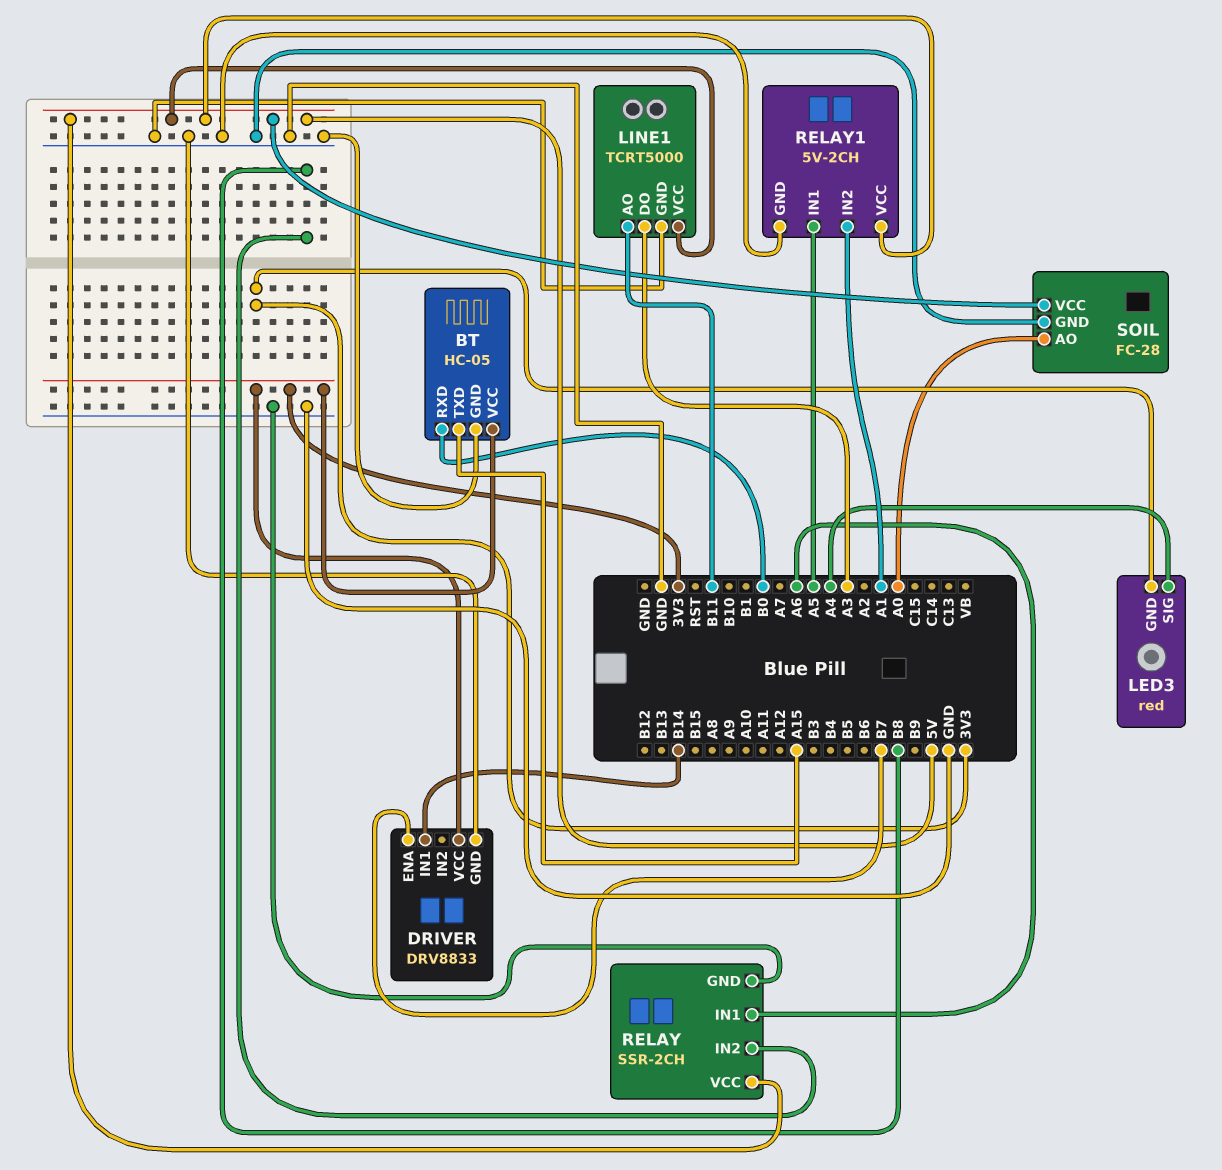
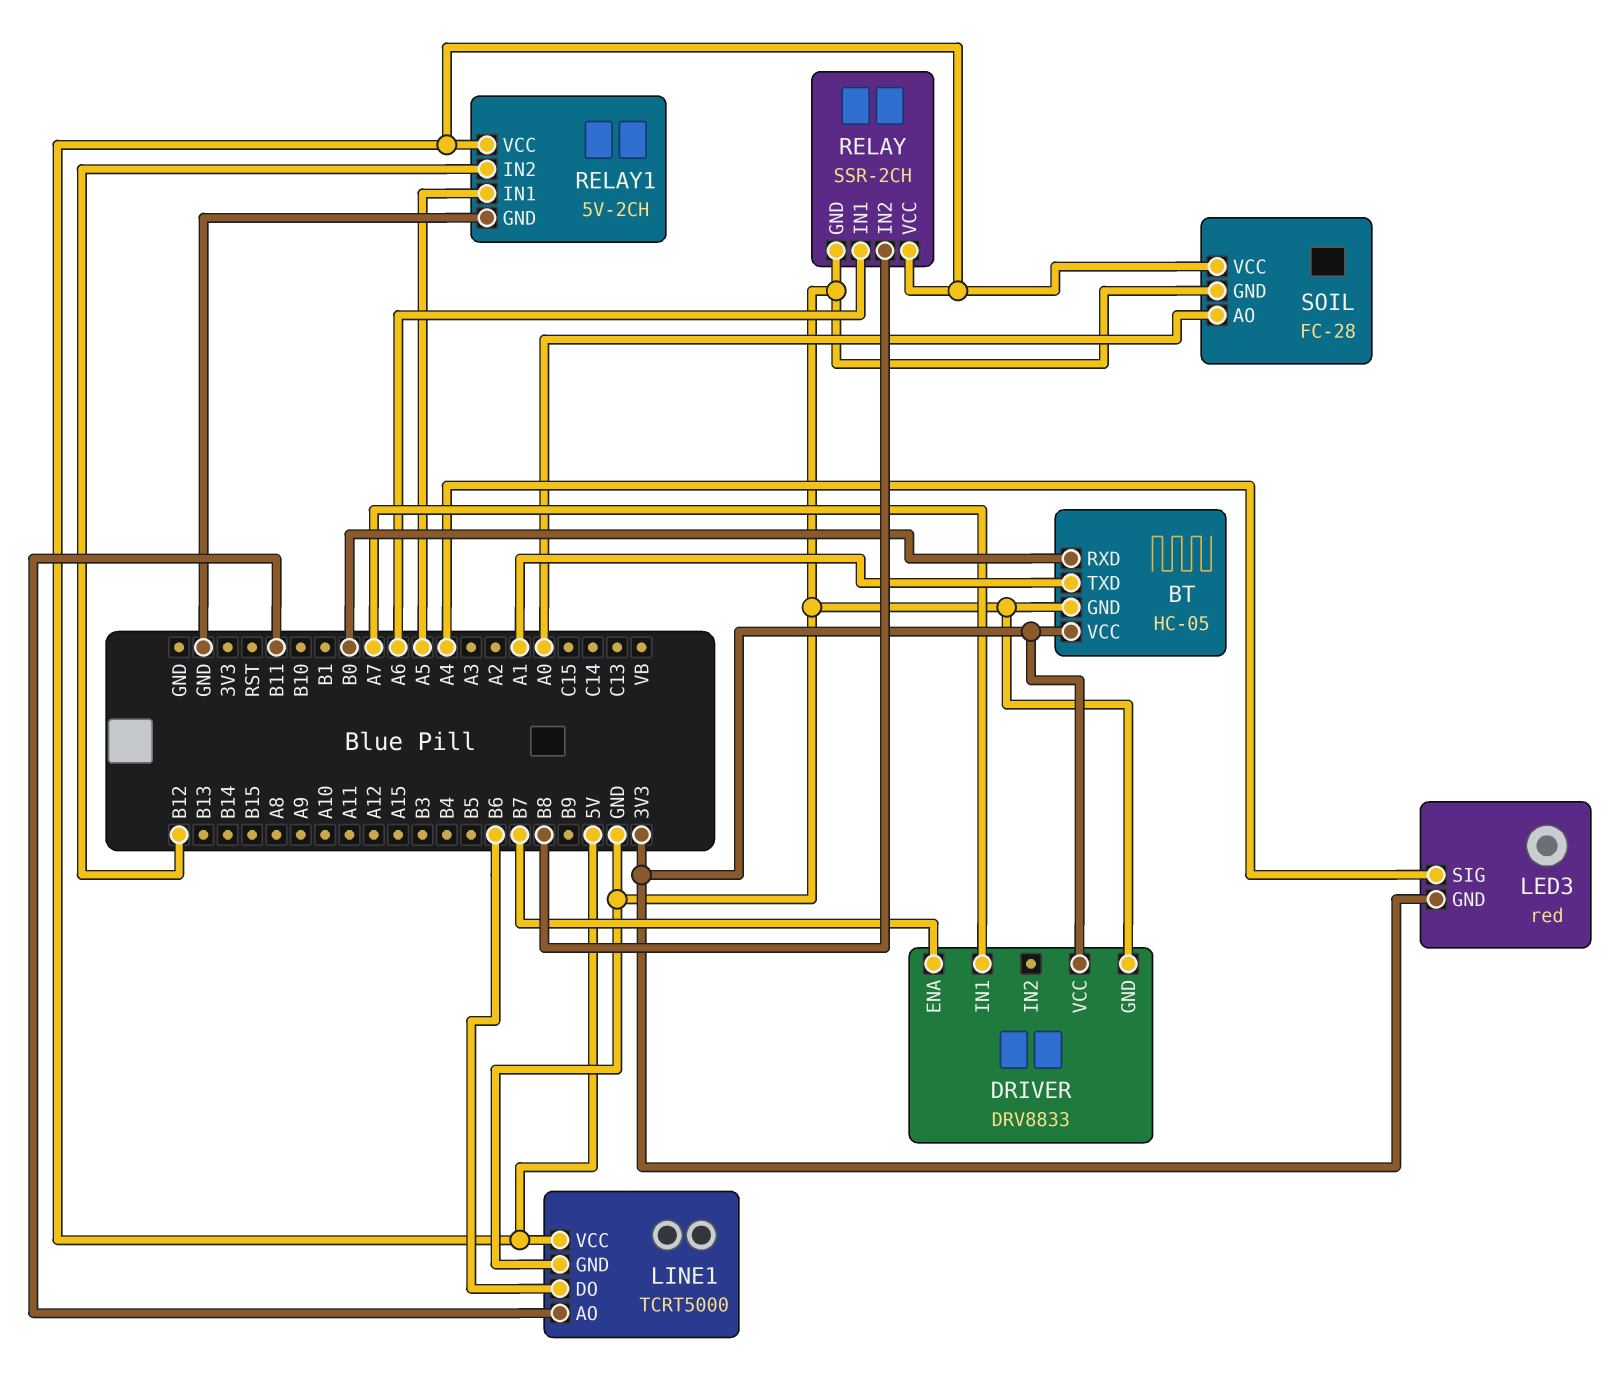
BT pin TXD: A15 -> A1
DRIVER pin IN1: B14 -> A7
LINE1 pin DO: A3 -> B6
RELAY1 pin IN2: A1 -> B12

